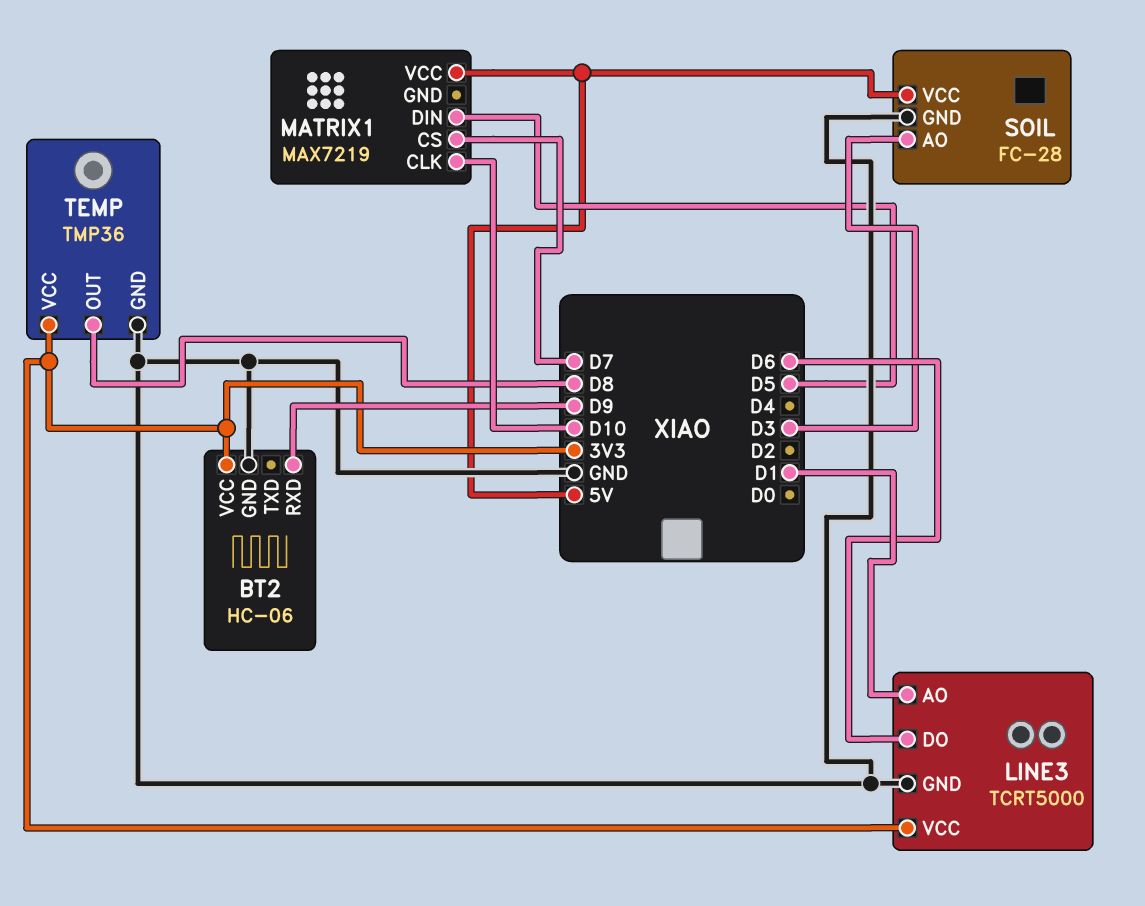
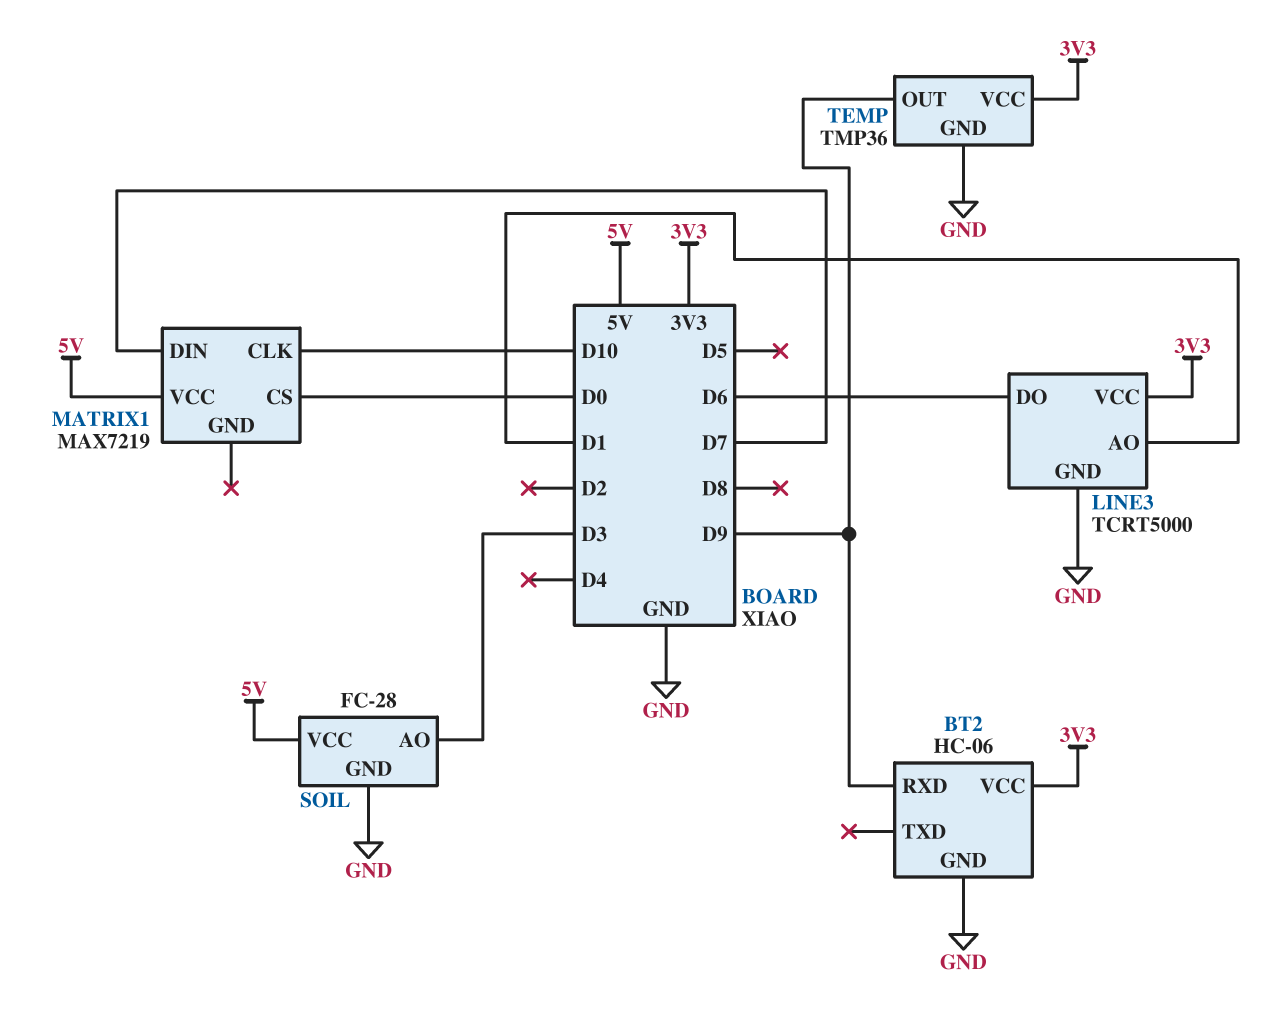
MATRIX1 pin CS: D7 -> D0
MATRIX1 pin DIN: D5 -> D7
TEMP pin OUT: D8 -> D9

